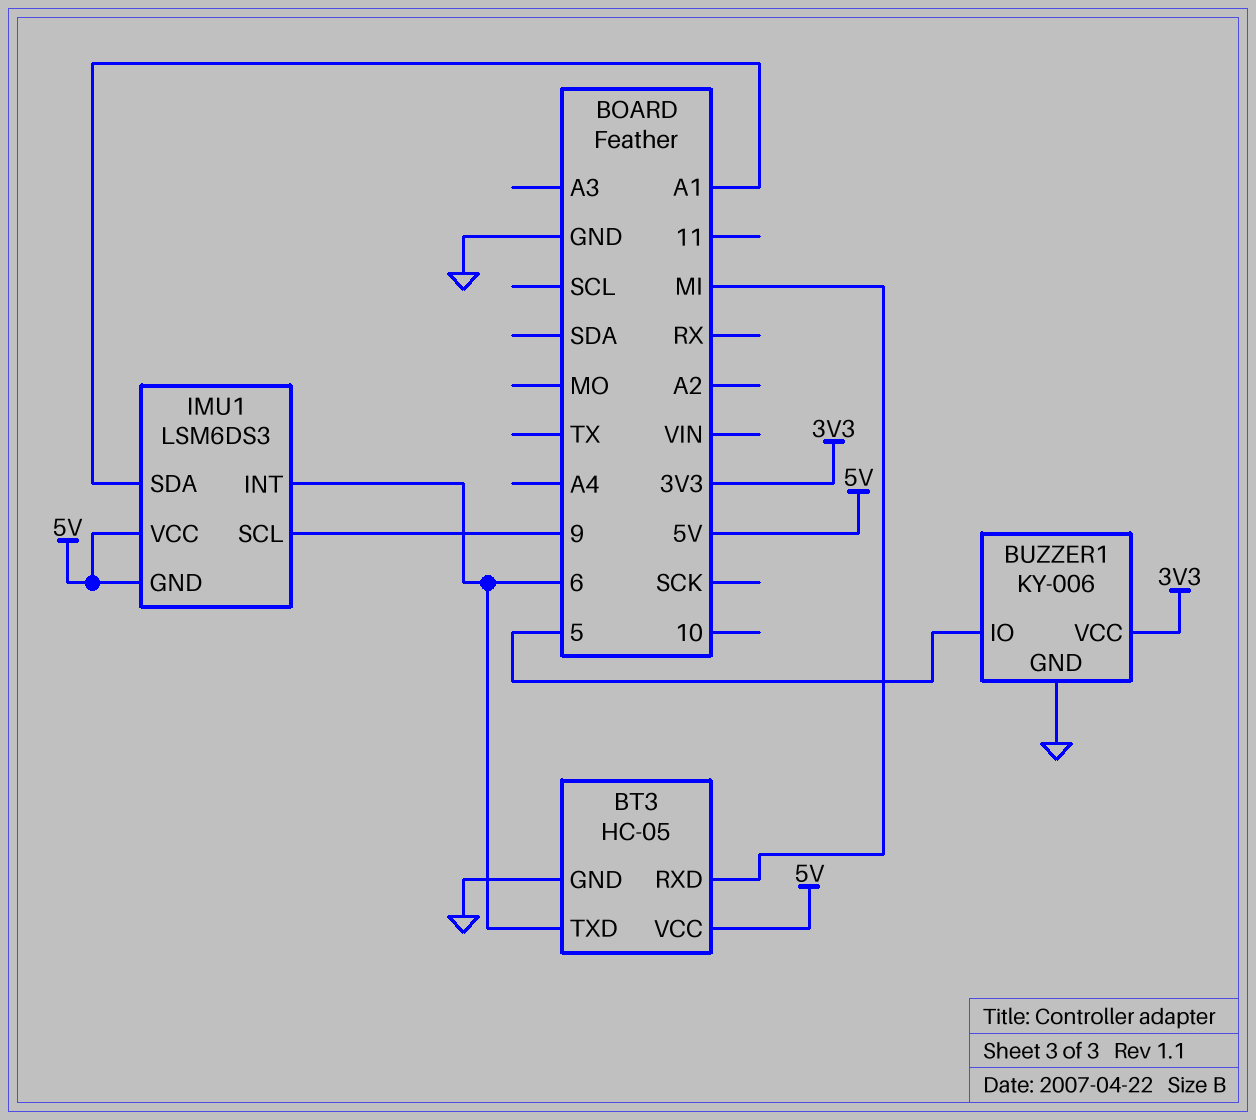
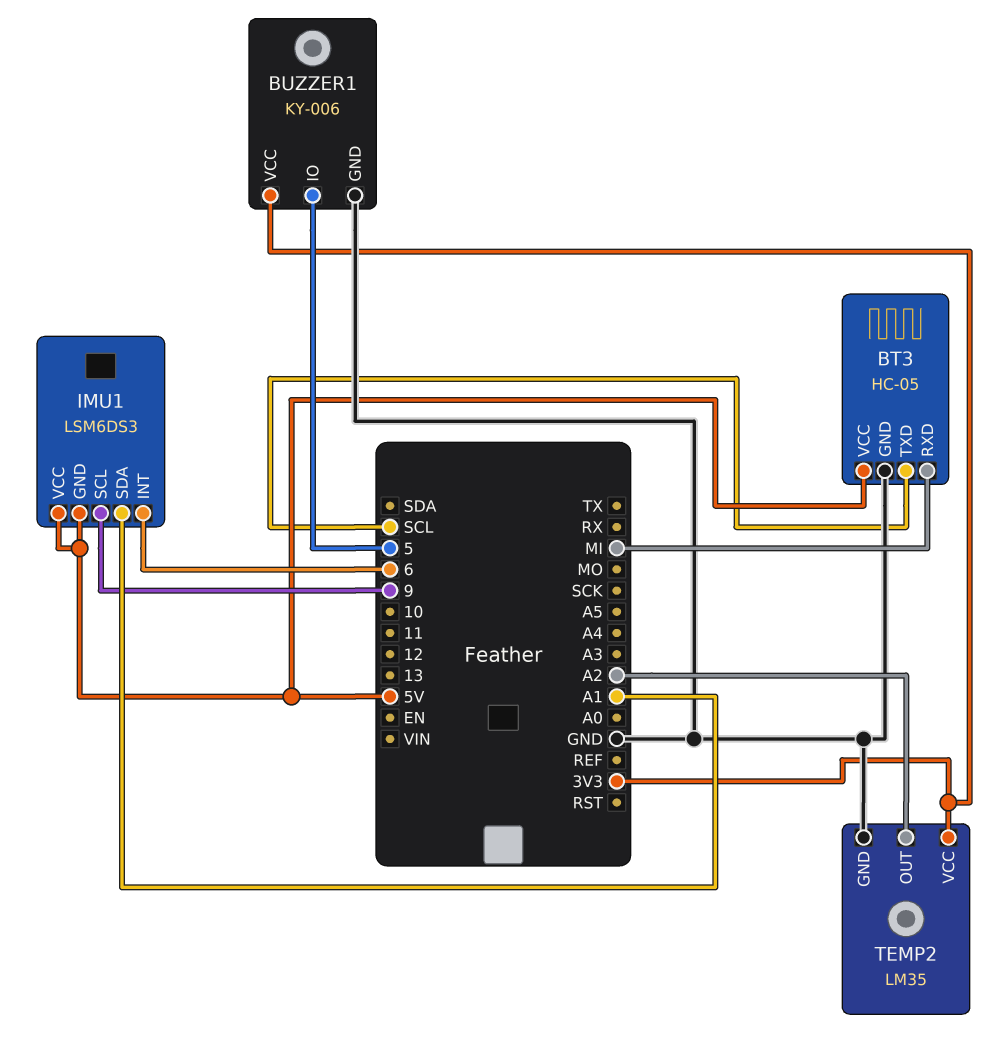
BT3 pin TXD: 6 -> SCL
TEMP2: none -> LM35
TEMP2 pin GND: none -> GND
TEMP2 pin OUT: none -> A2
TEMP2 pin VCC: none -> 3V3

